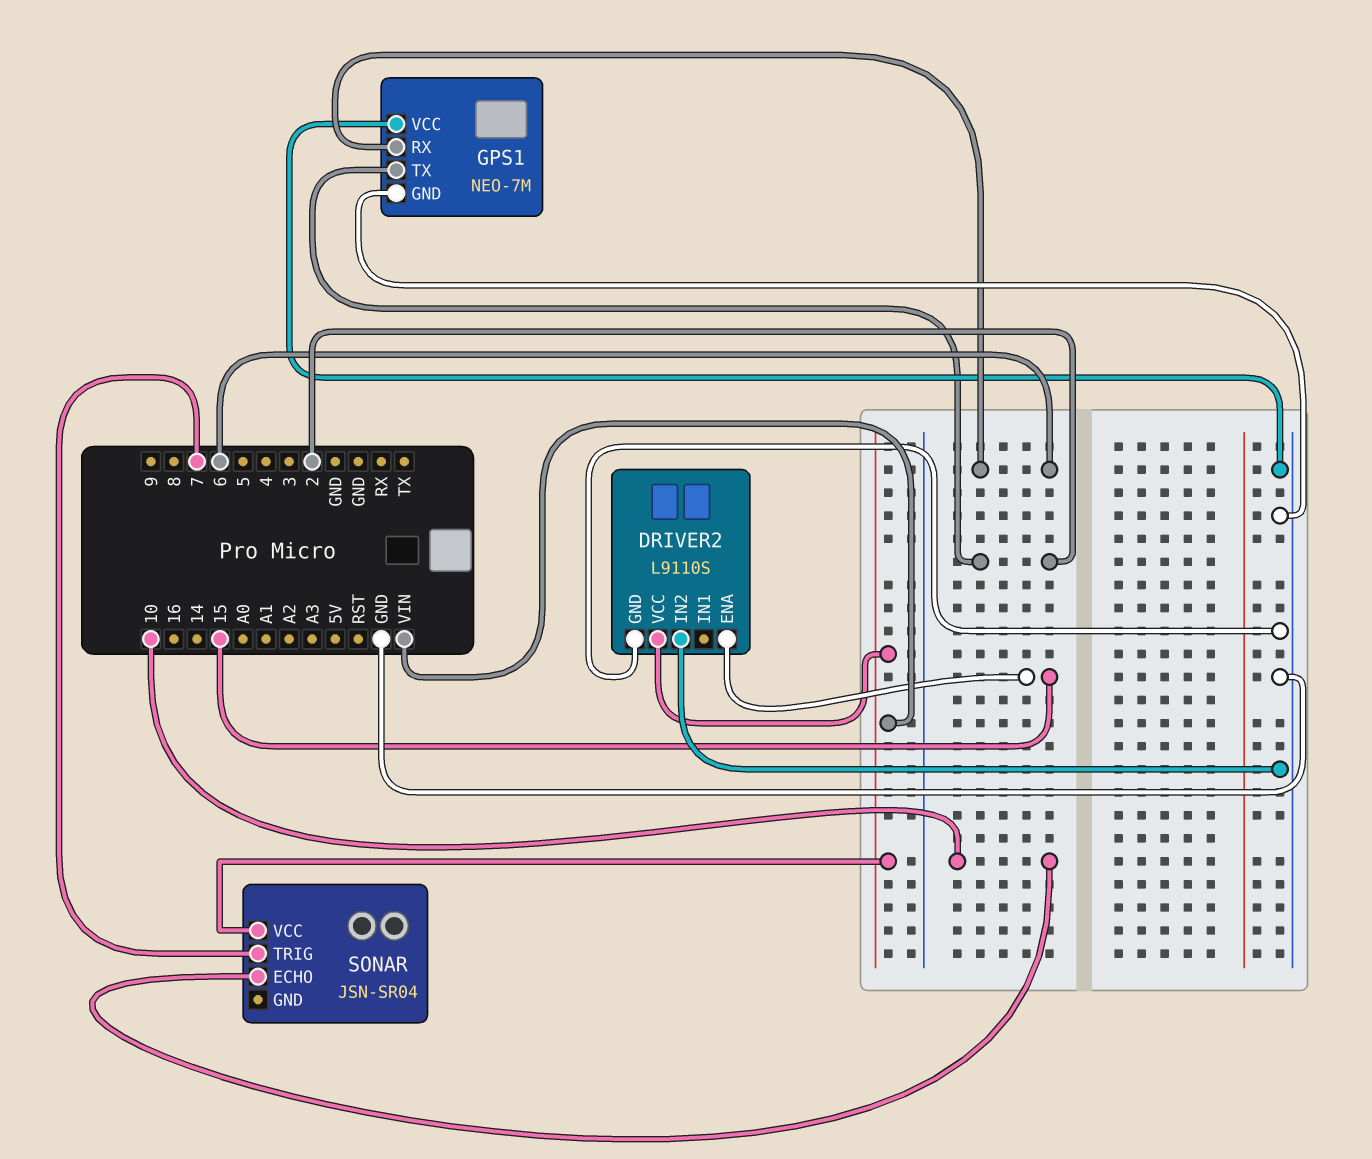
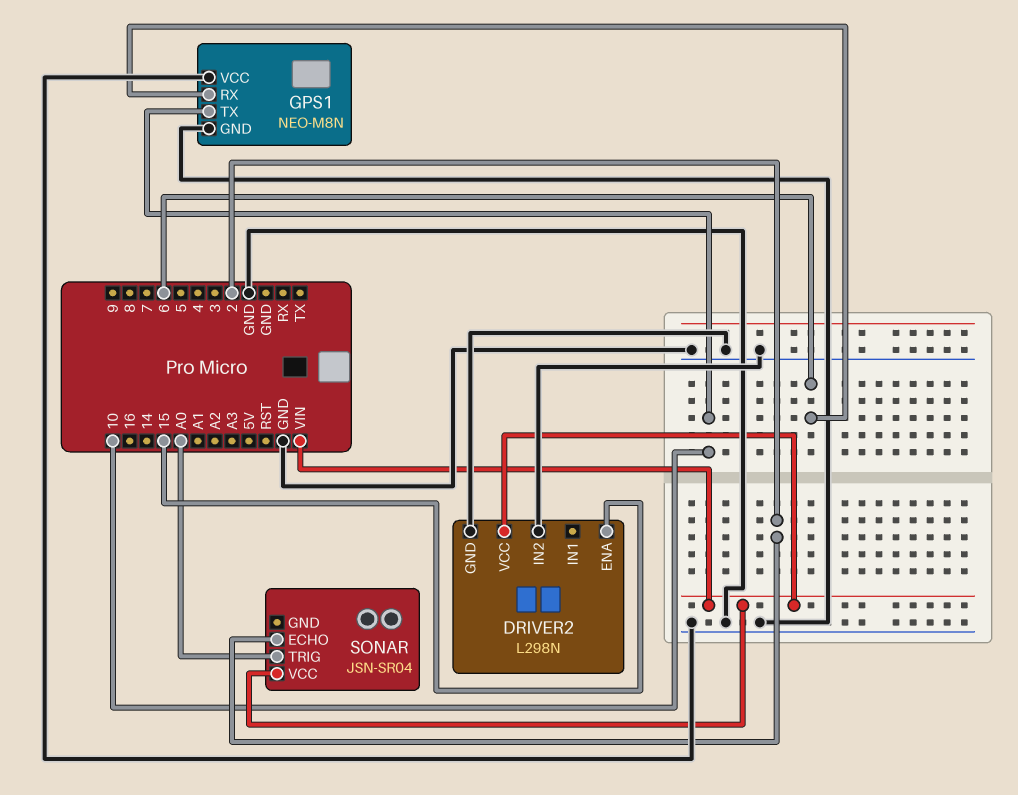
DRIVER2: L9110S -> L298N
GPS1: NEO-7M -> NEO-M8N
GPS1 pin TX: 2 -> 10
SONAR pin ECHO: 10 -> 2
SONAR pin TRIG: 7 -> A0

